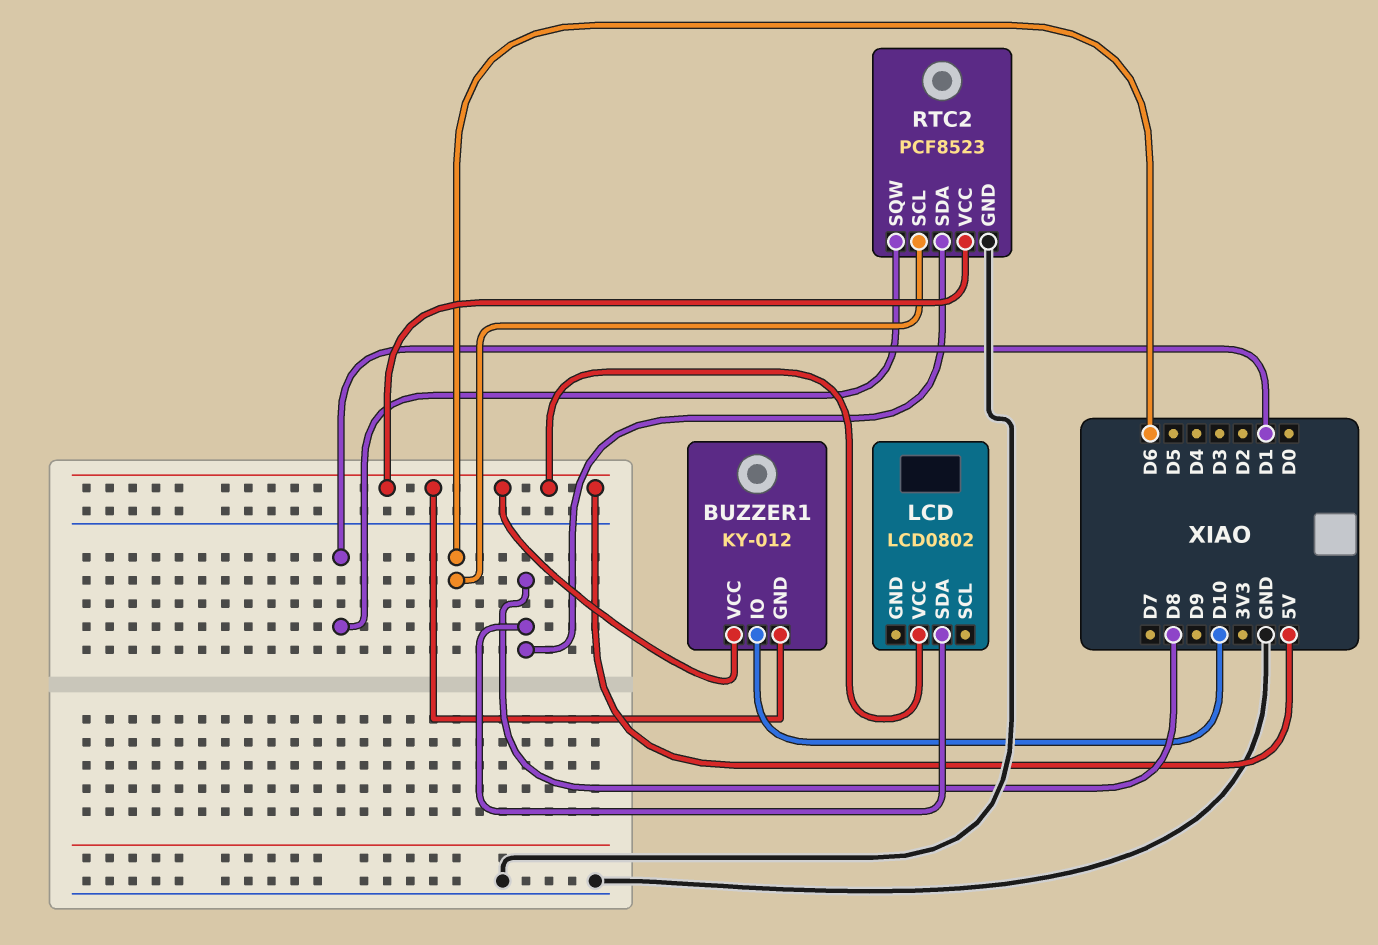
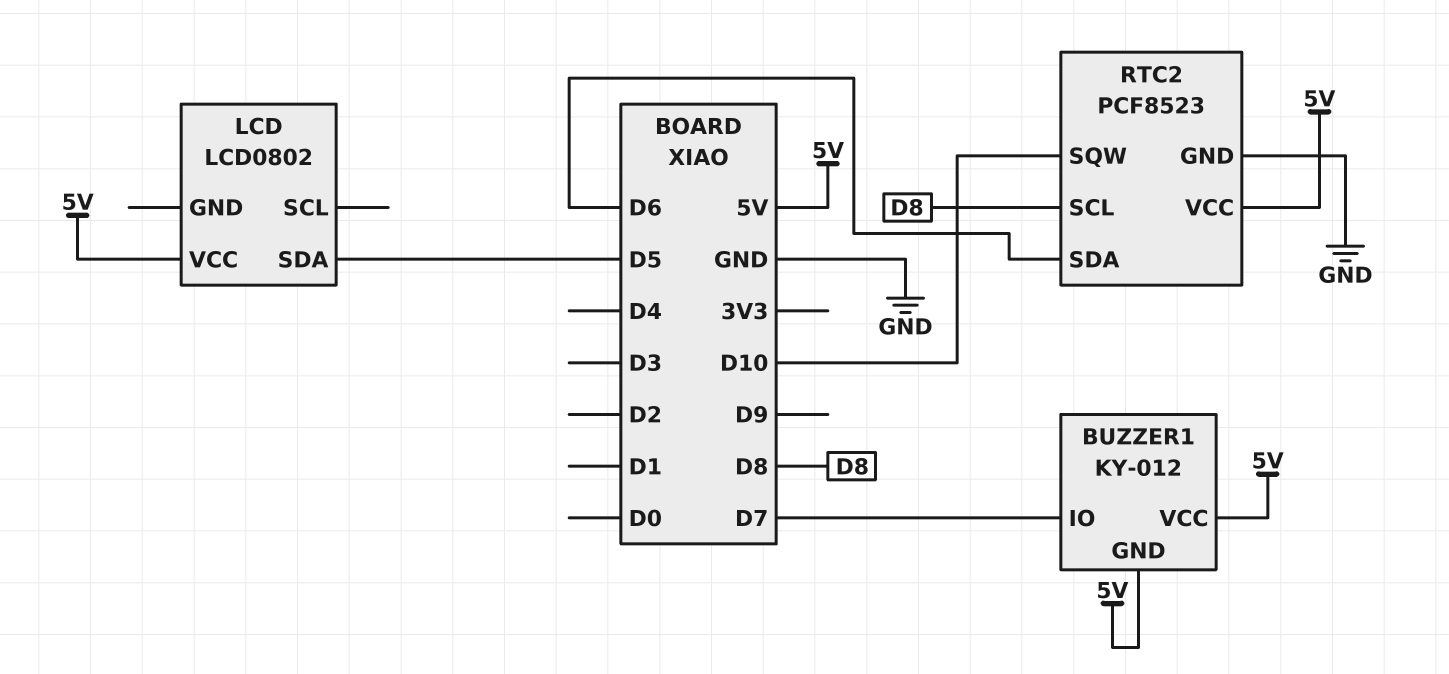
BUZZER1 pin IO: D10 -> D7
LCD pin SDA: D8 -> D5
RTC2 pin SCL: D6 -> D8
RTC2 pin SDA: D8 -> D6
RTC2 pin SQW: D1 -> D10

